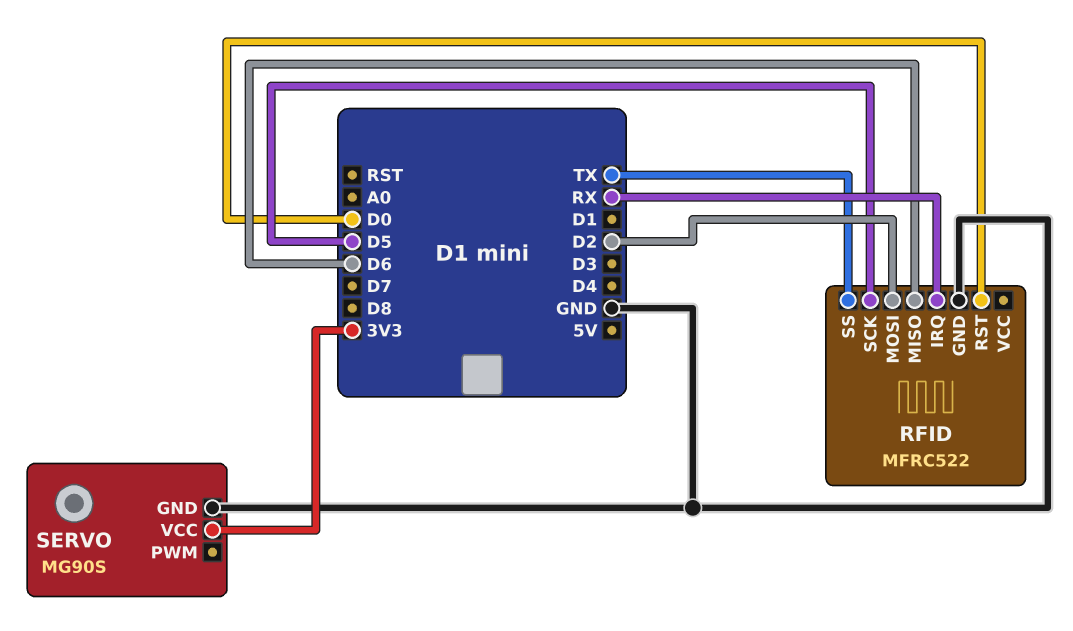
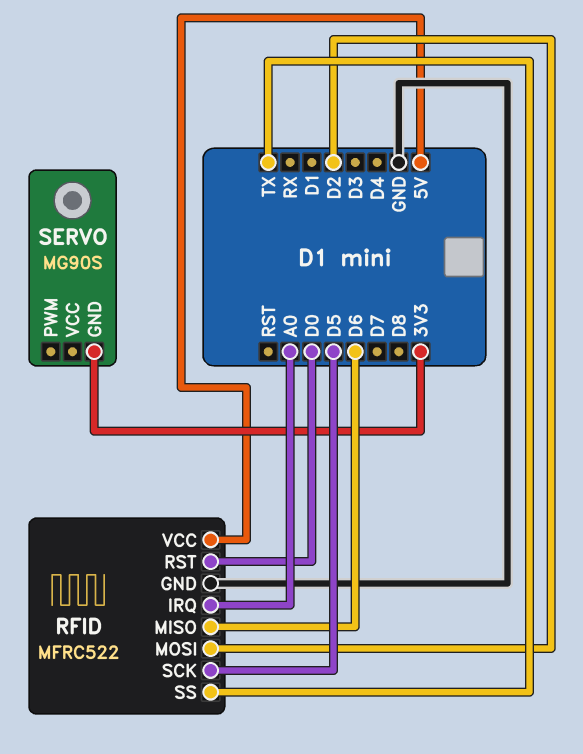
RFID pin IRQ: RX -> A0
RFID pin VCC: none -> 5V
SERVO pin GND: GND -> 3V3
SERVO pin VCC: 3V3 -> none

